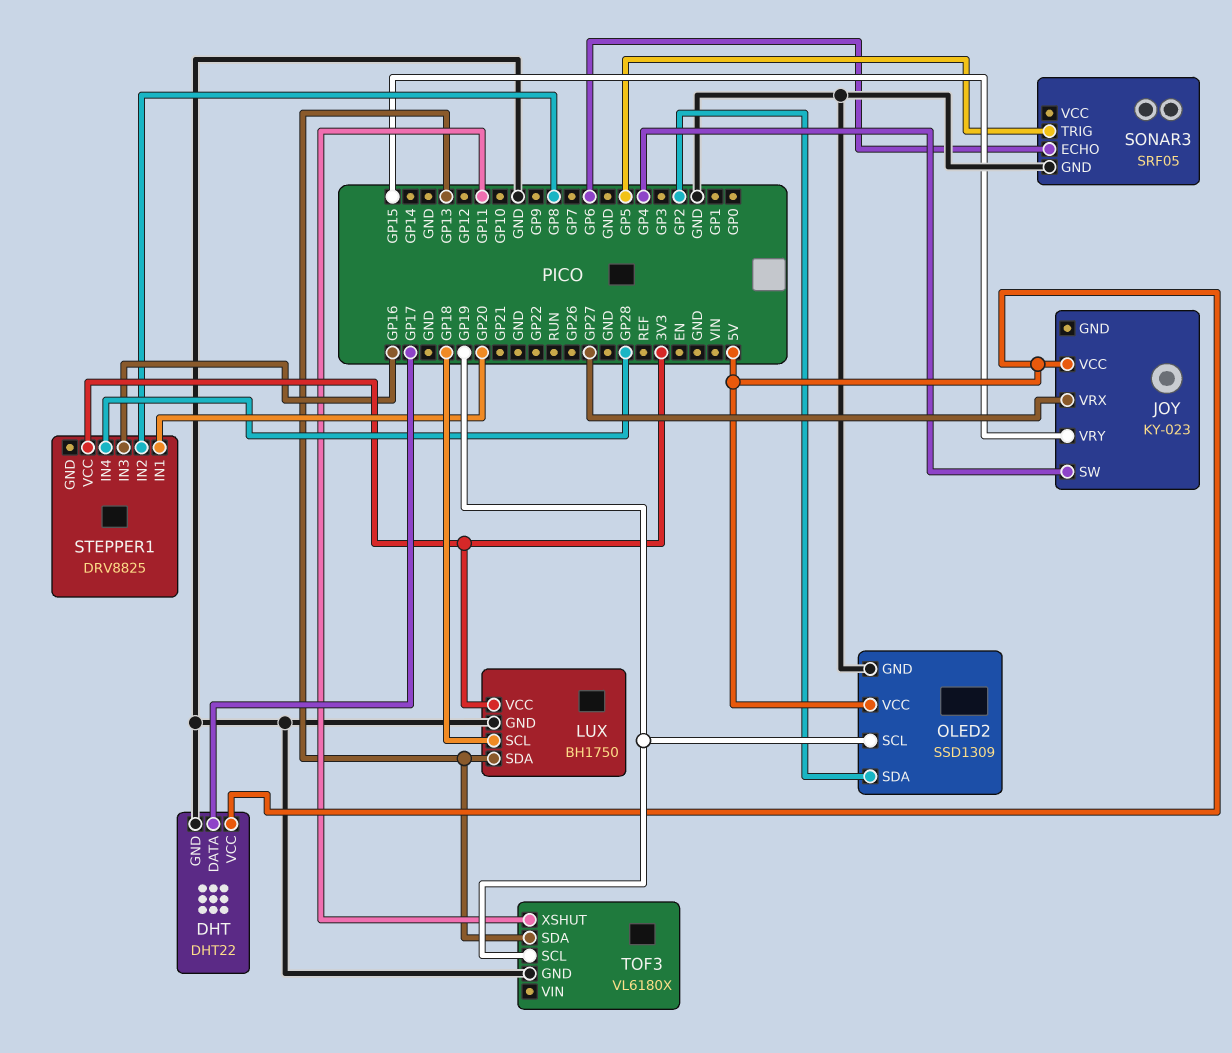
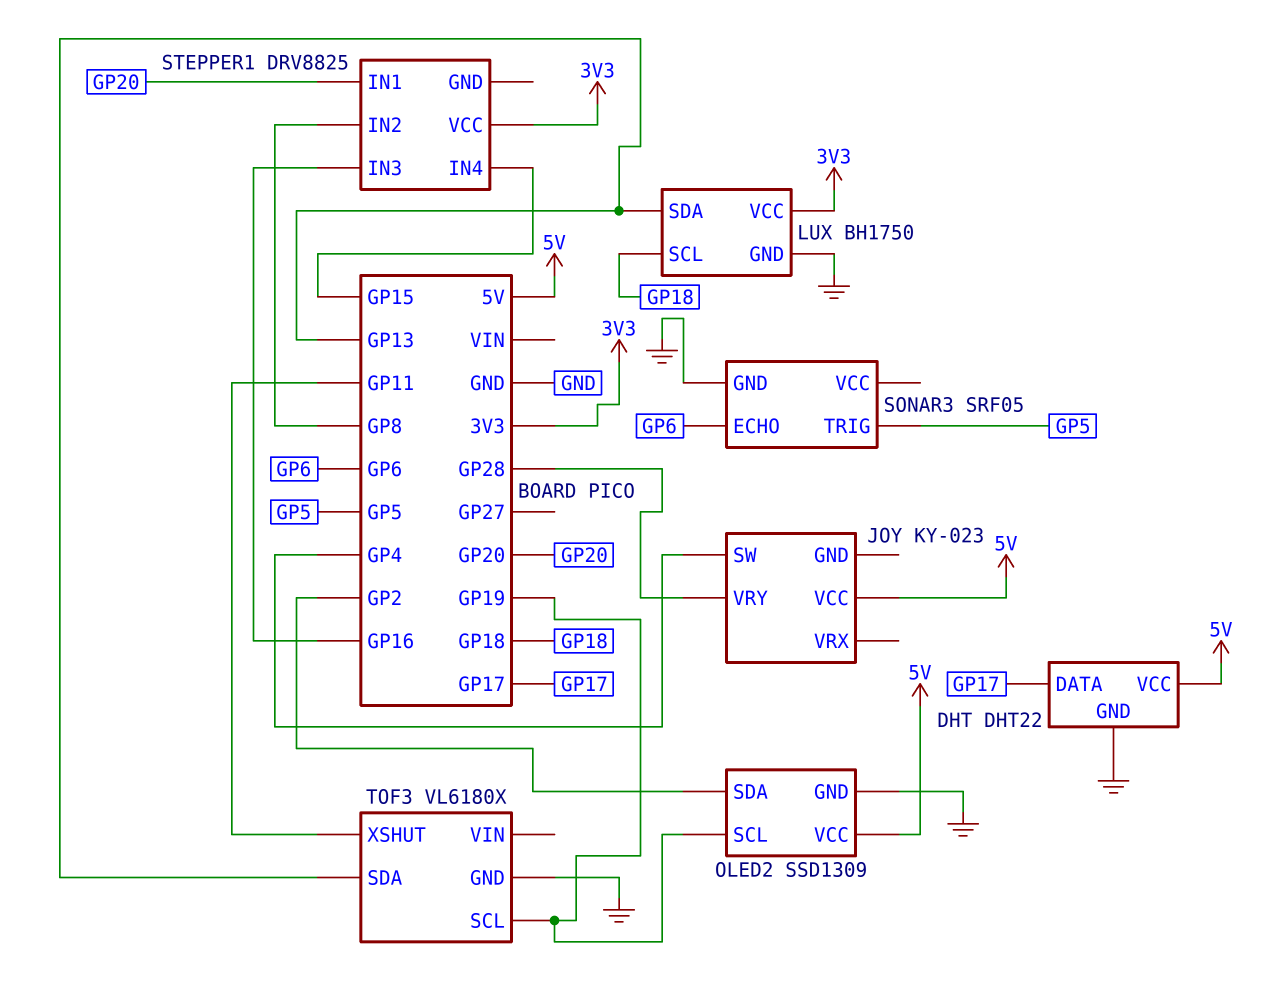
JOY pin VRX: GP27 -> none
JOY pin VRY: GP15 -> GP28
STEPPER1 pin IN4: GP28 -> GP15

